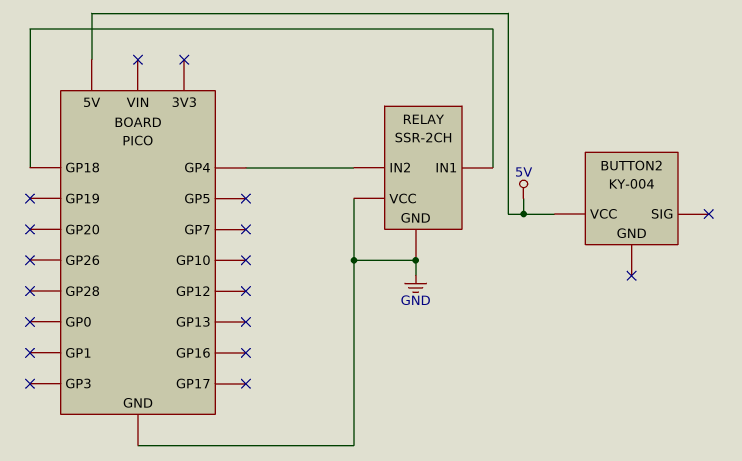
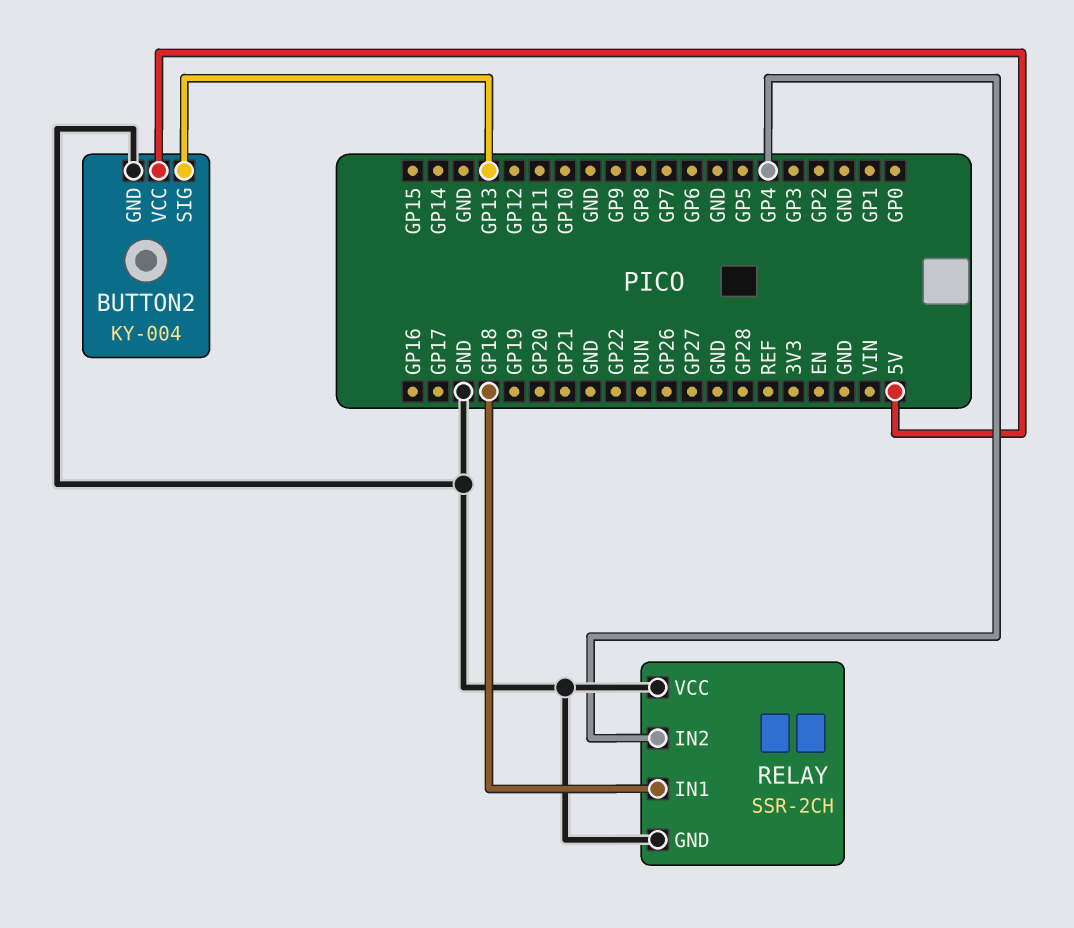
BUTTON2 pin GND: none -> GND
BUTTON2 pin SIG: none -> GP13

